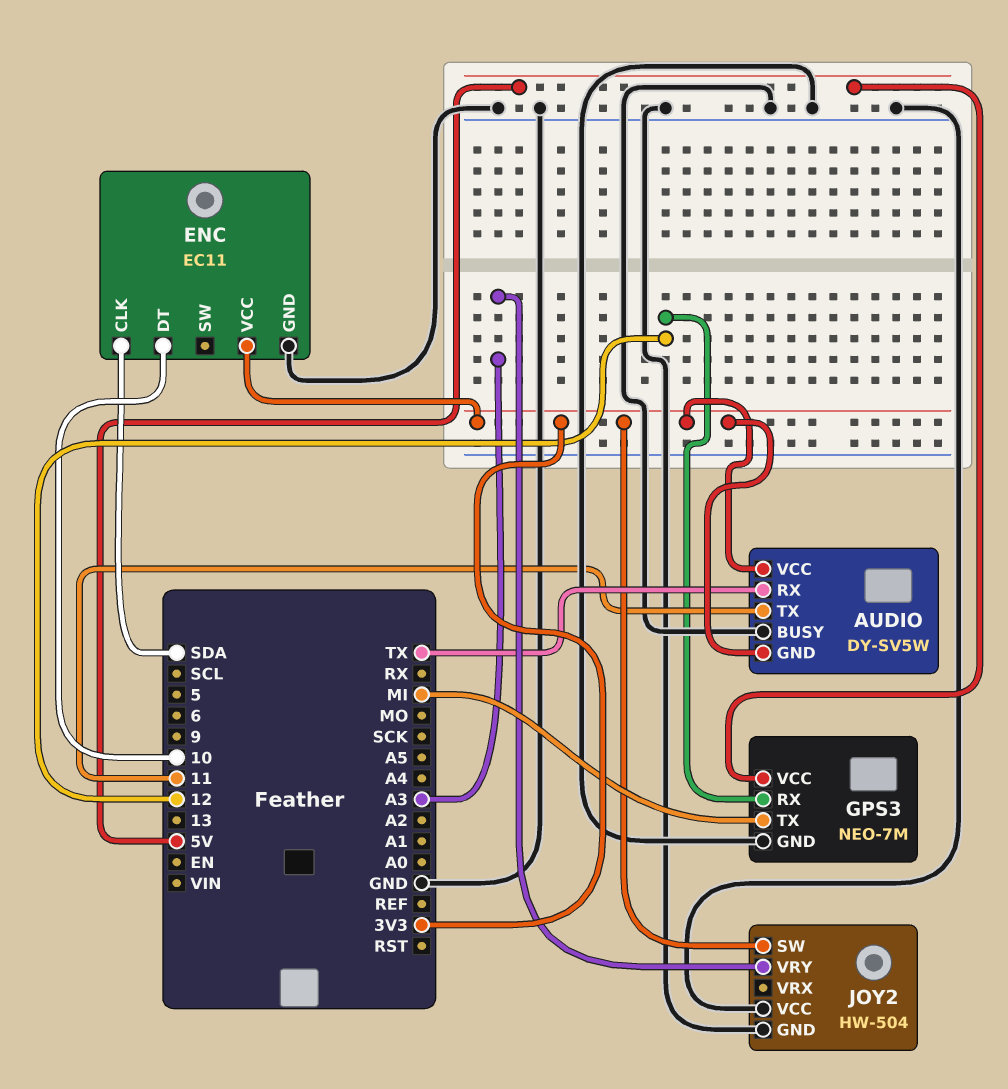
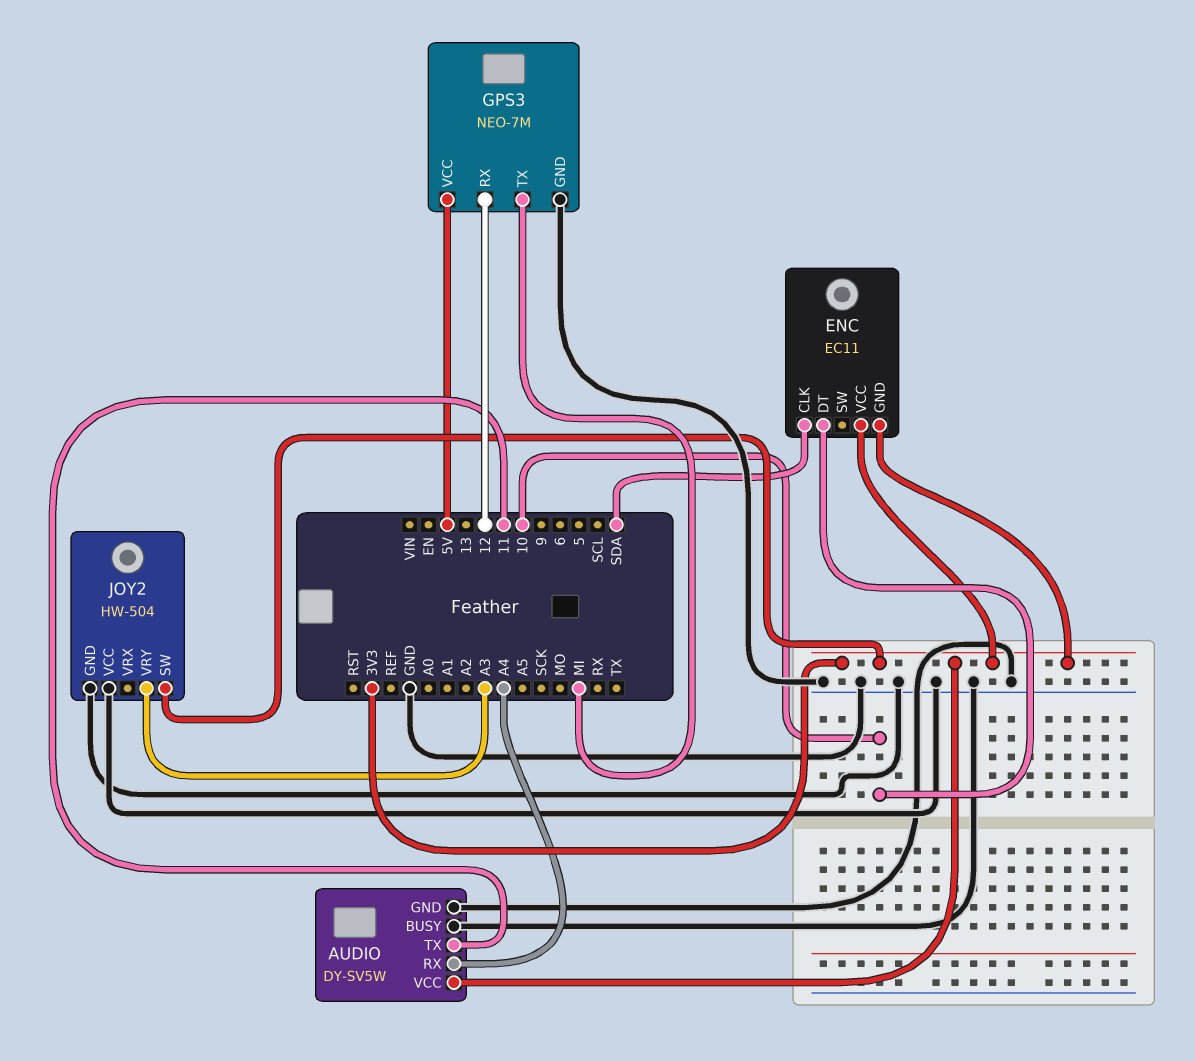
AUDIO pin GND: 3V3 -> GND
AUDIO pin RX: TX -> A4
ENC pin GND: GND -> 3V3

